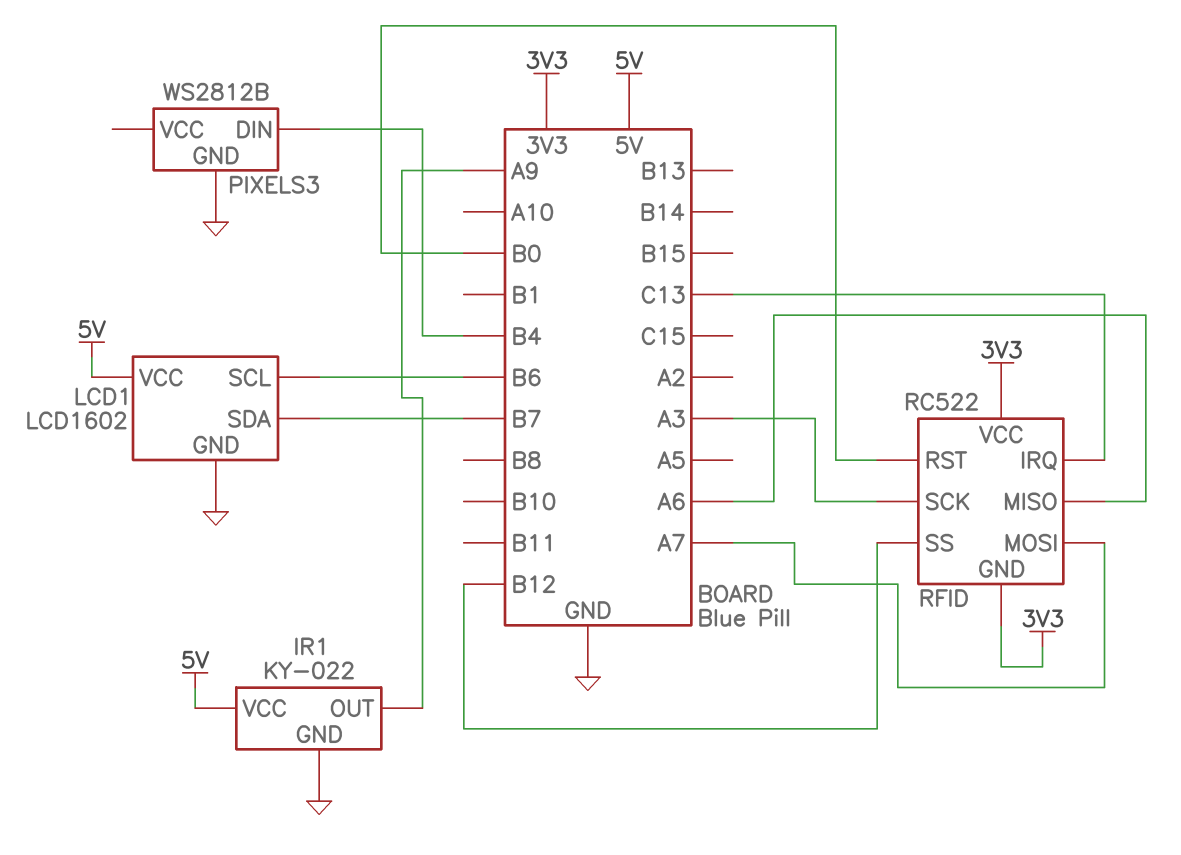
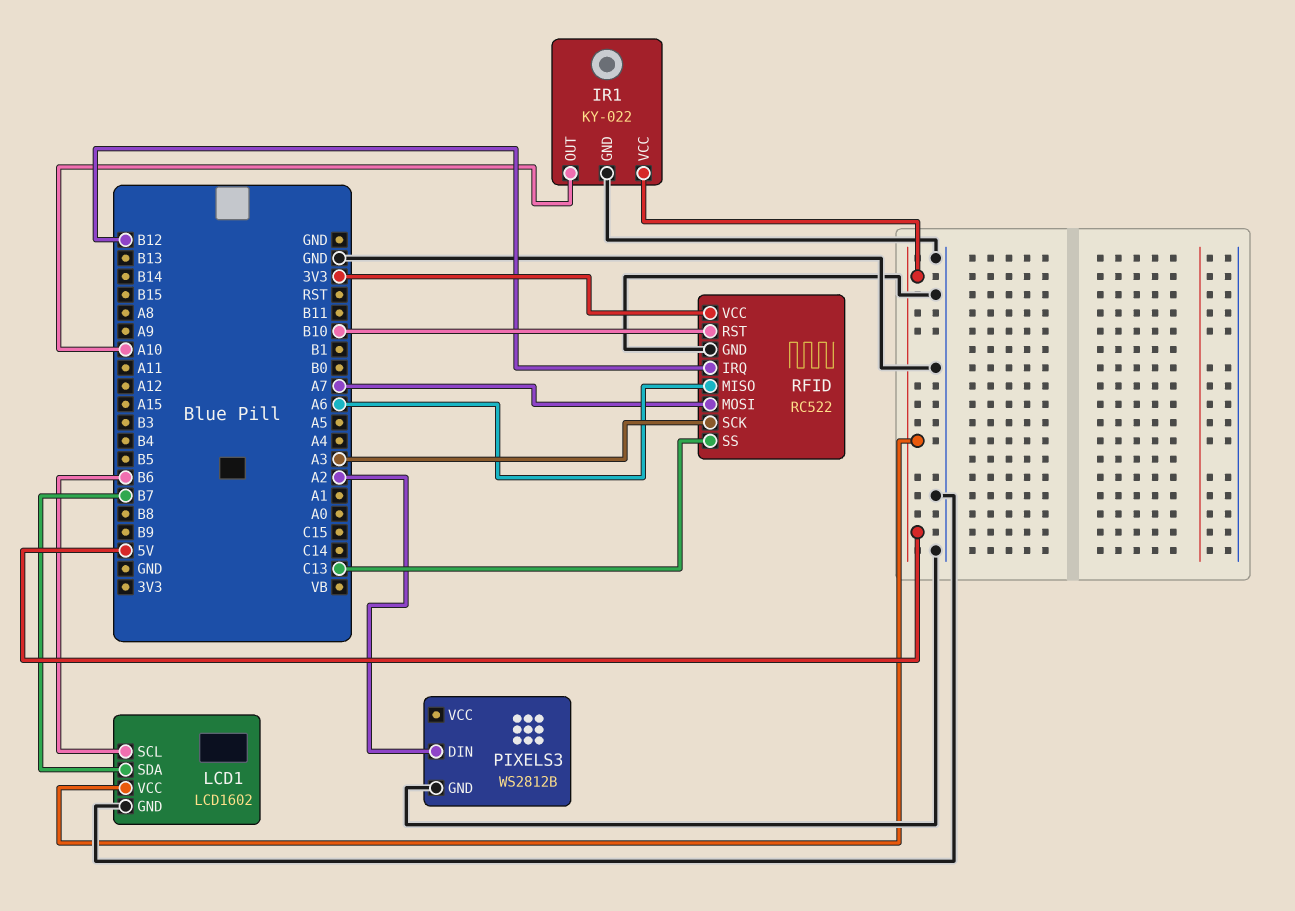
IR1 pin OUT: A9 -> A10
PIXELS3 pin DIN: B4 -> A2
RFID pin GND: 3V3 -> GND
RFID pin IRQ: C13 -> B12
RFID pin RST: B0 -> B10
RFID pin SS: B12 -> C13

